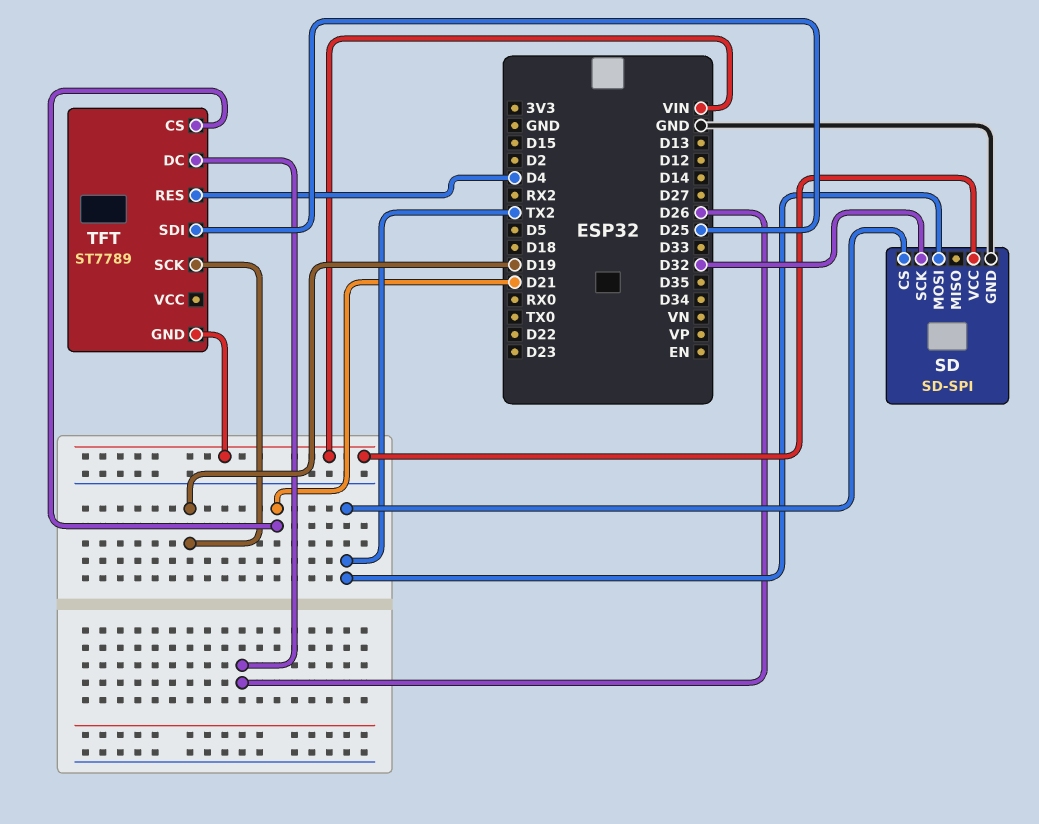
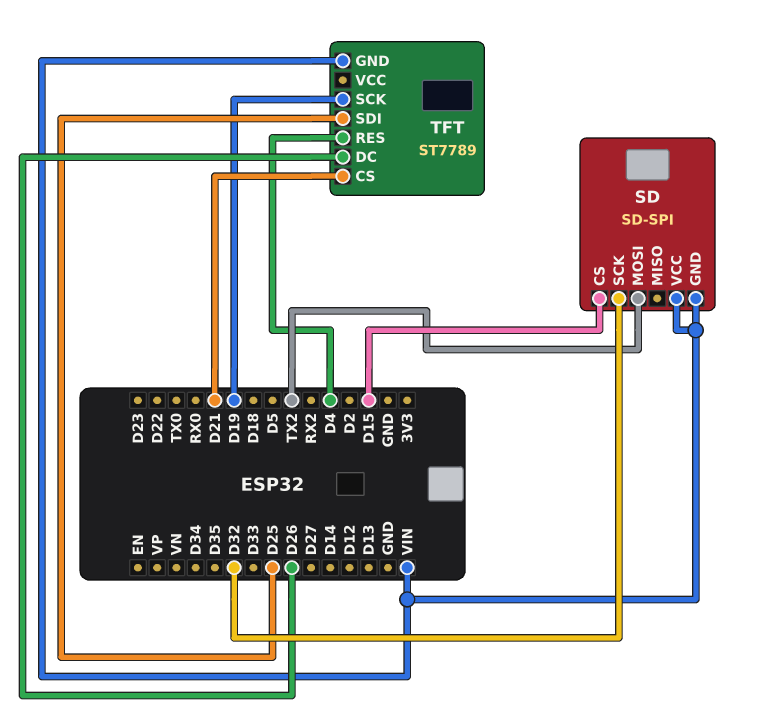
SD pin CS: TX2 -> D15
SD pin GND: GND -> VIN

